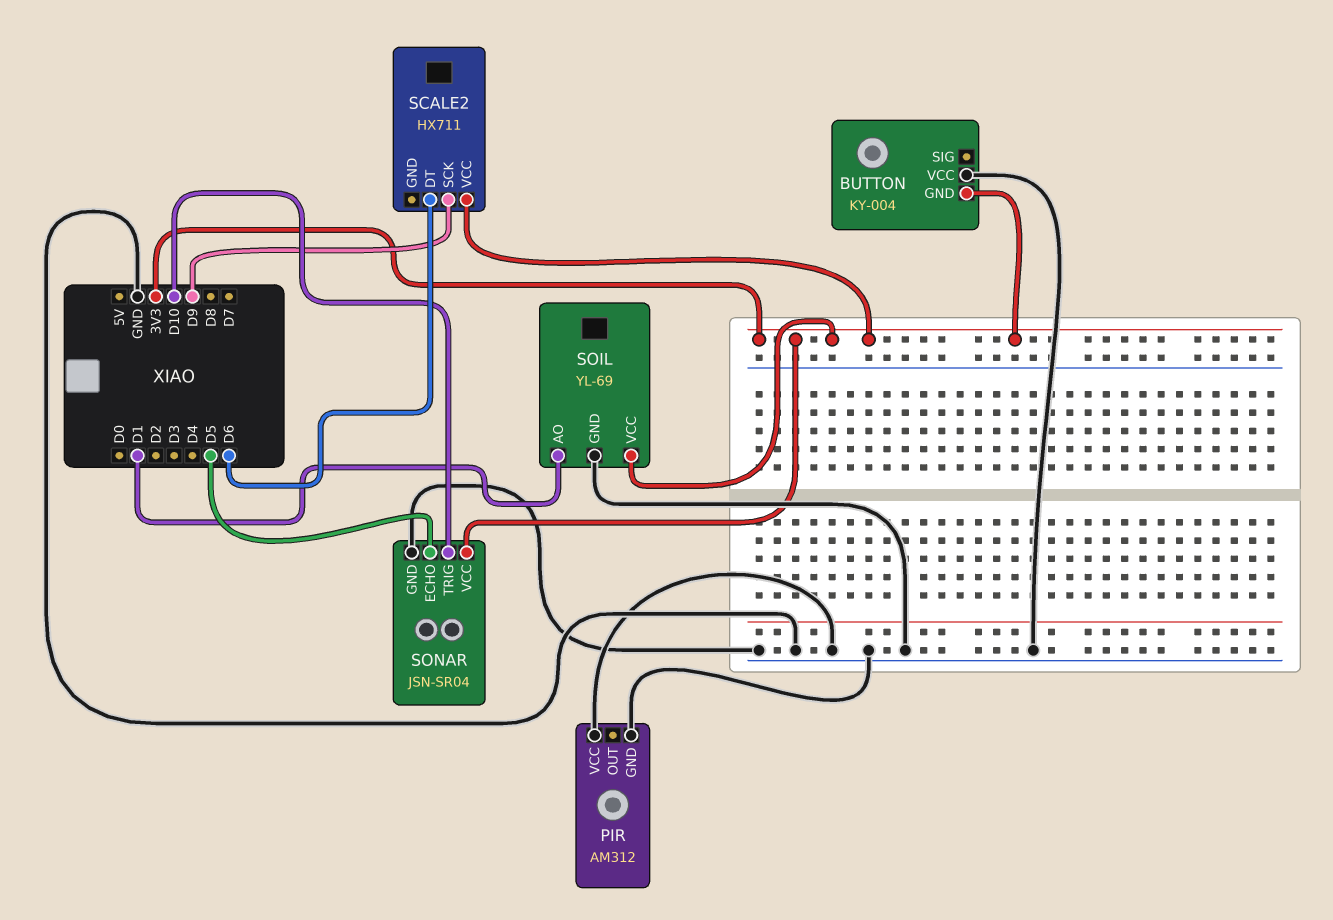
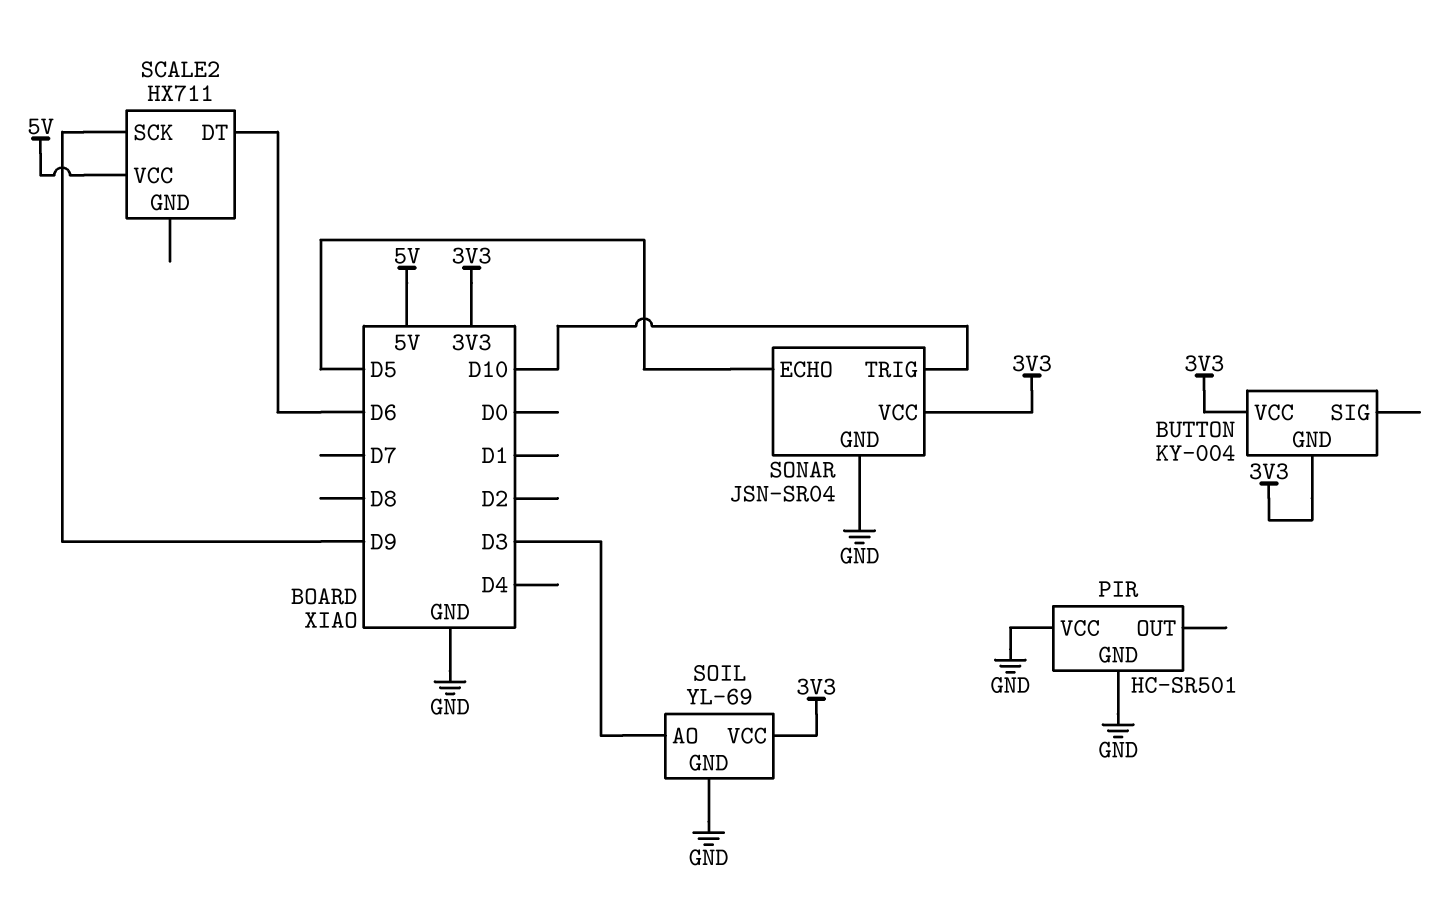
BUTTON pin VCC: GND -> 3V3
PIR: AM312 -> HC-SR501
SCALE2 pin VCC: 3V3 -> 5V
SOIL pin AO: D1 -> D3

